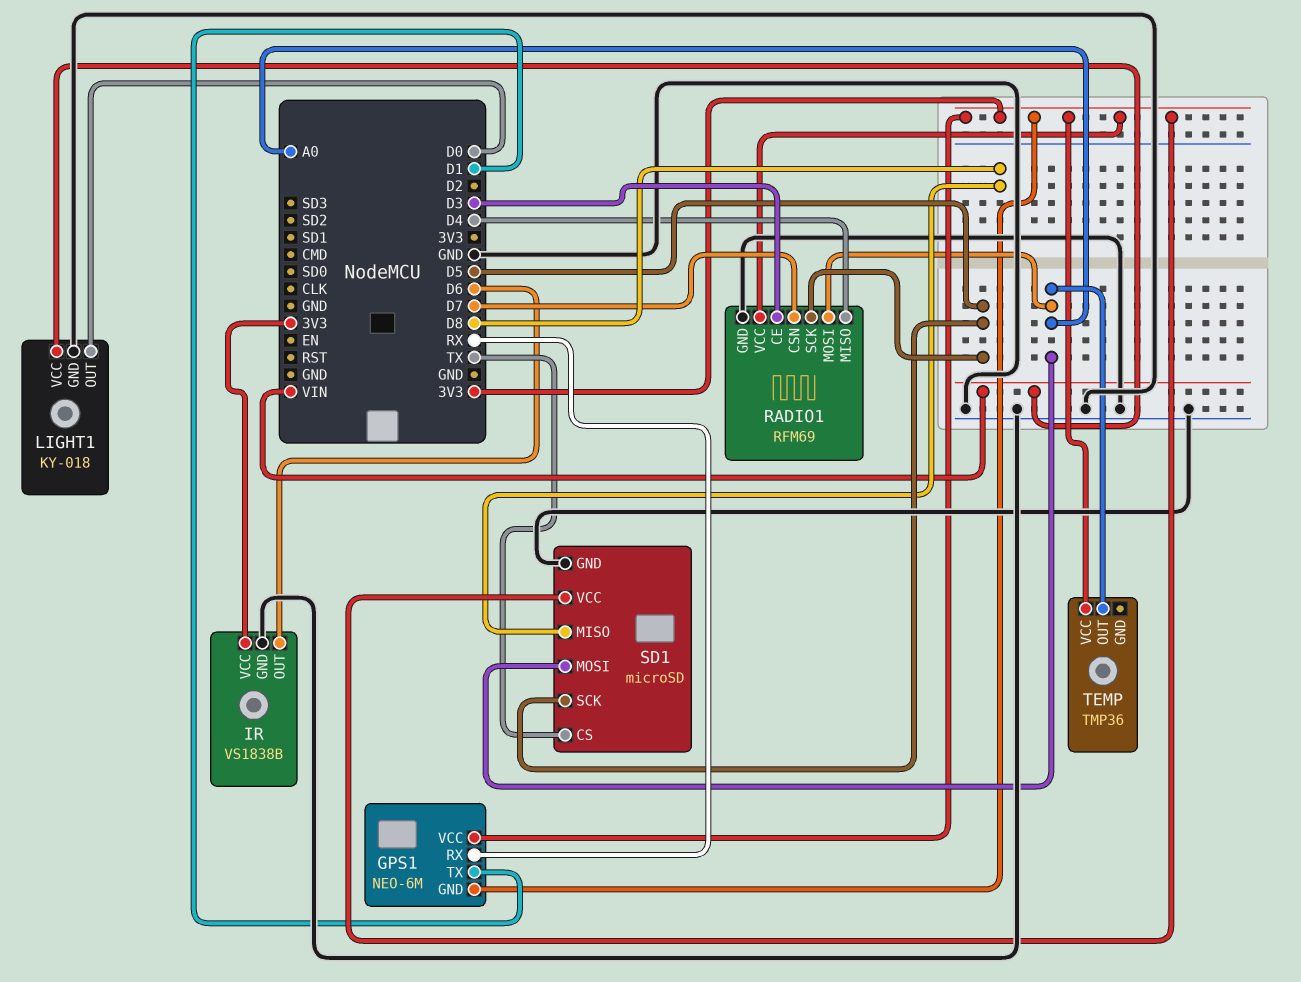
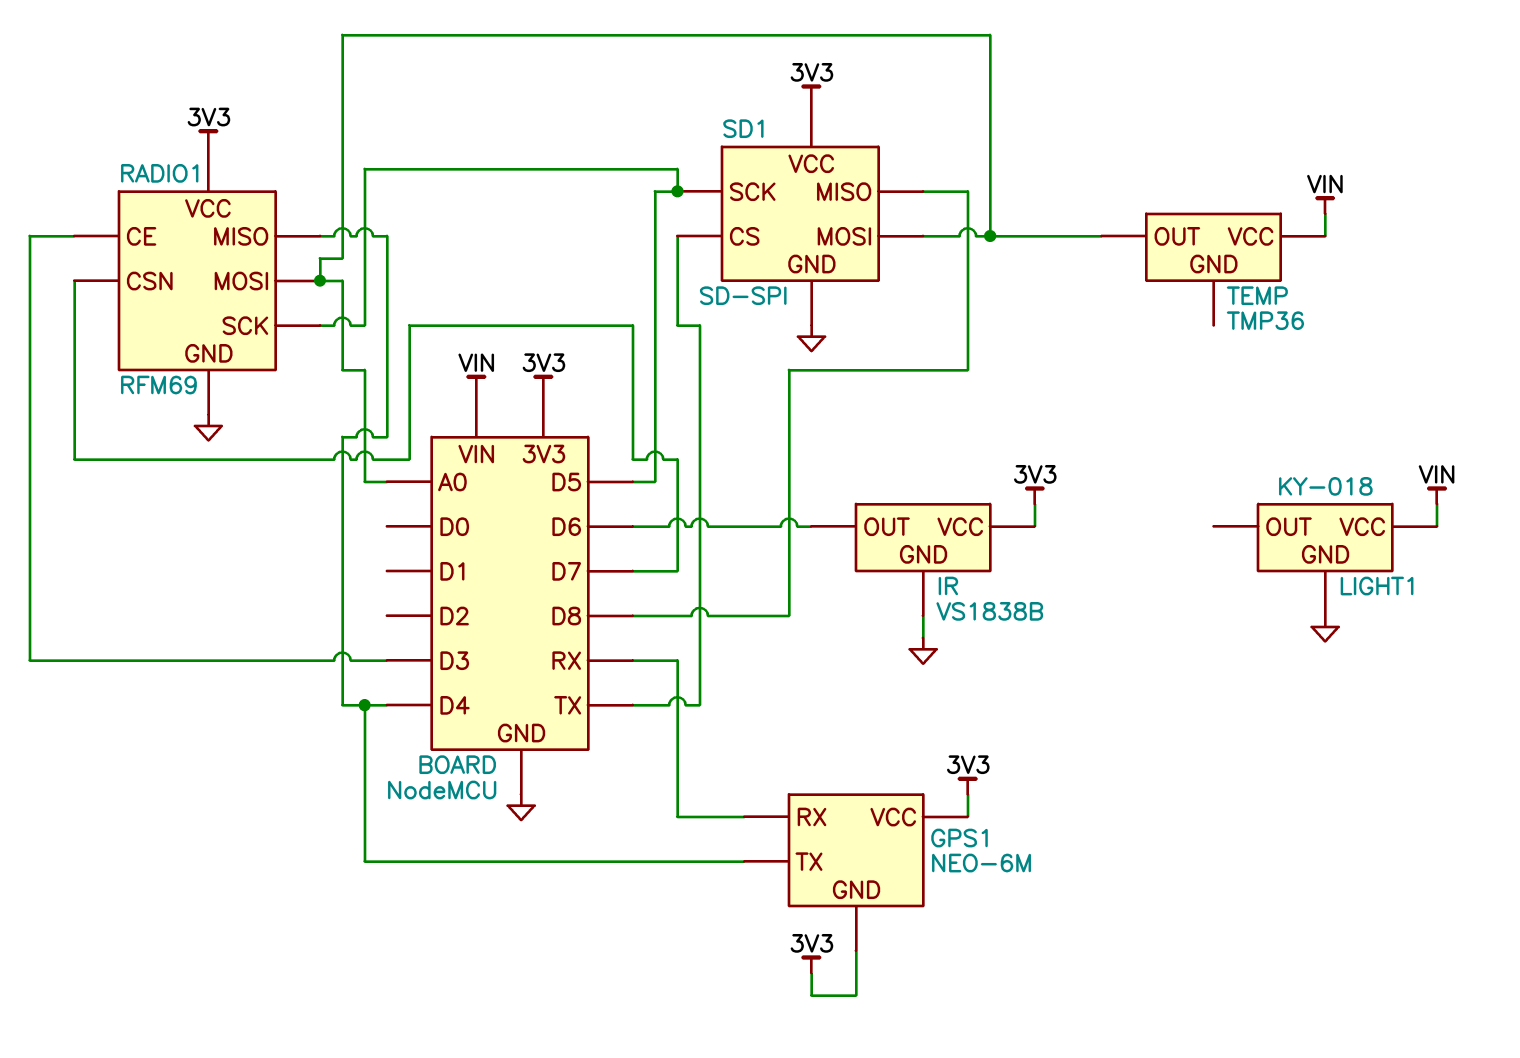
GPS1 pin TX: D1 -> D4
LIGHT1 pin OUT: D0 -> none
SD1: microSD -> SD-SPI
TEMP pin VCC: 3V3 -> VIN

